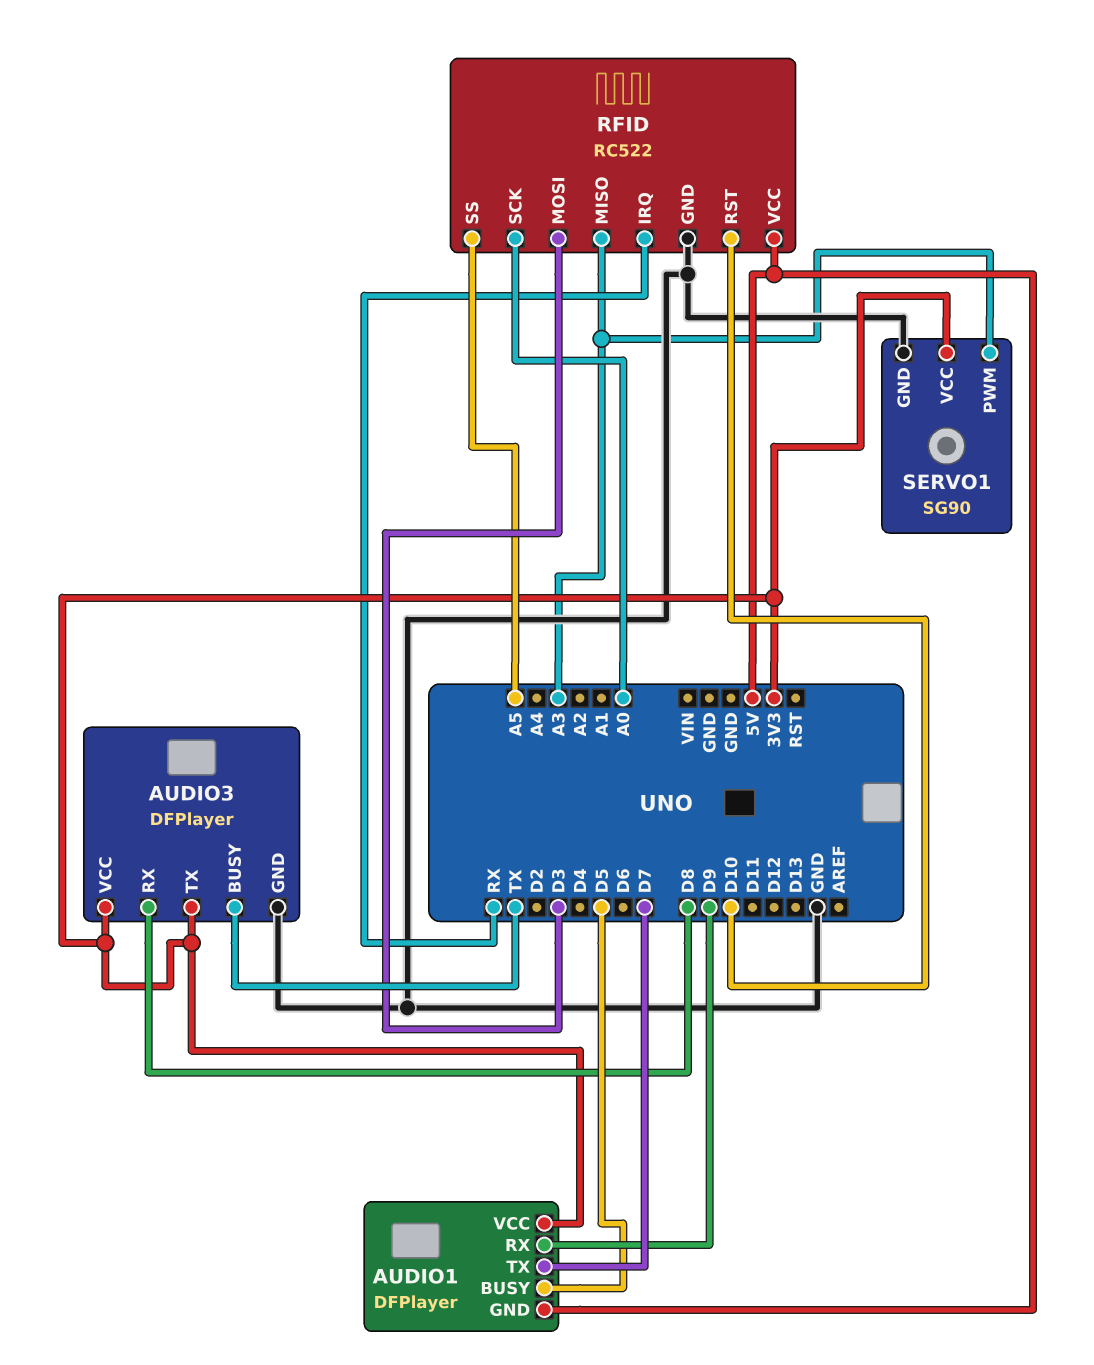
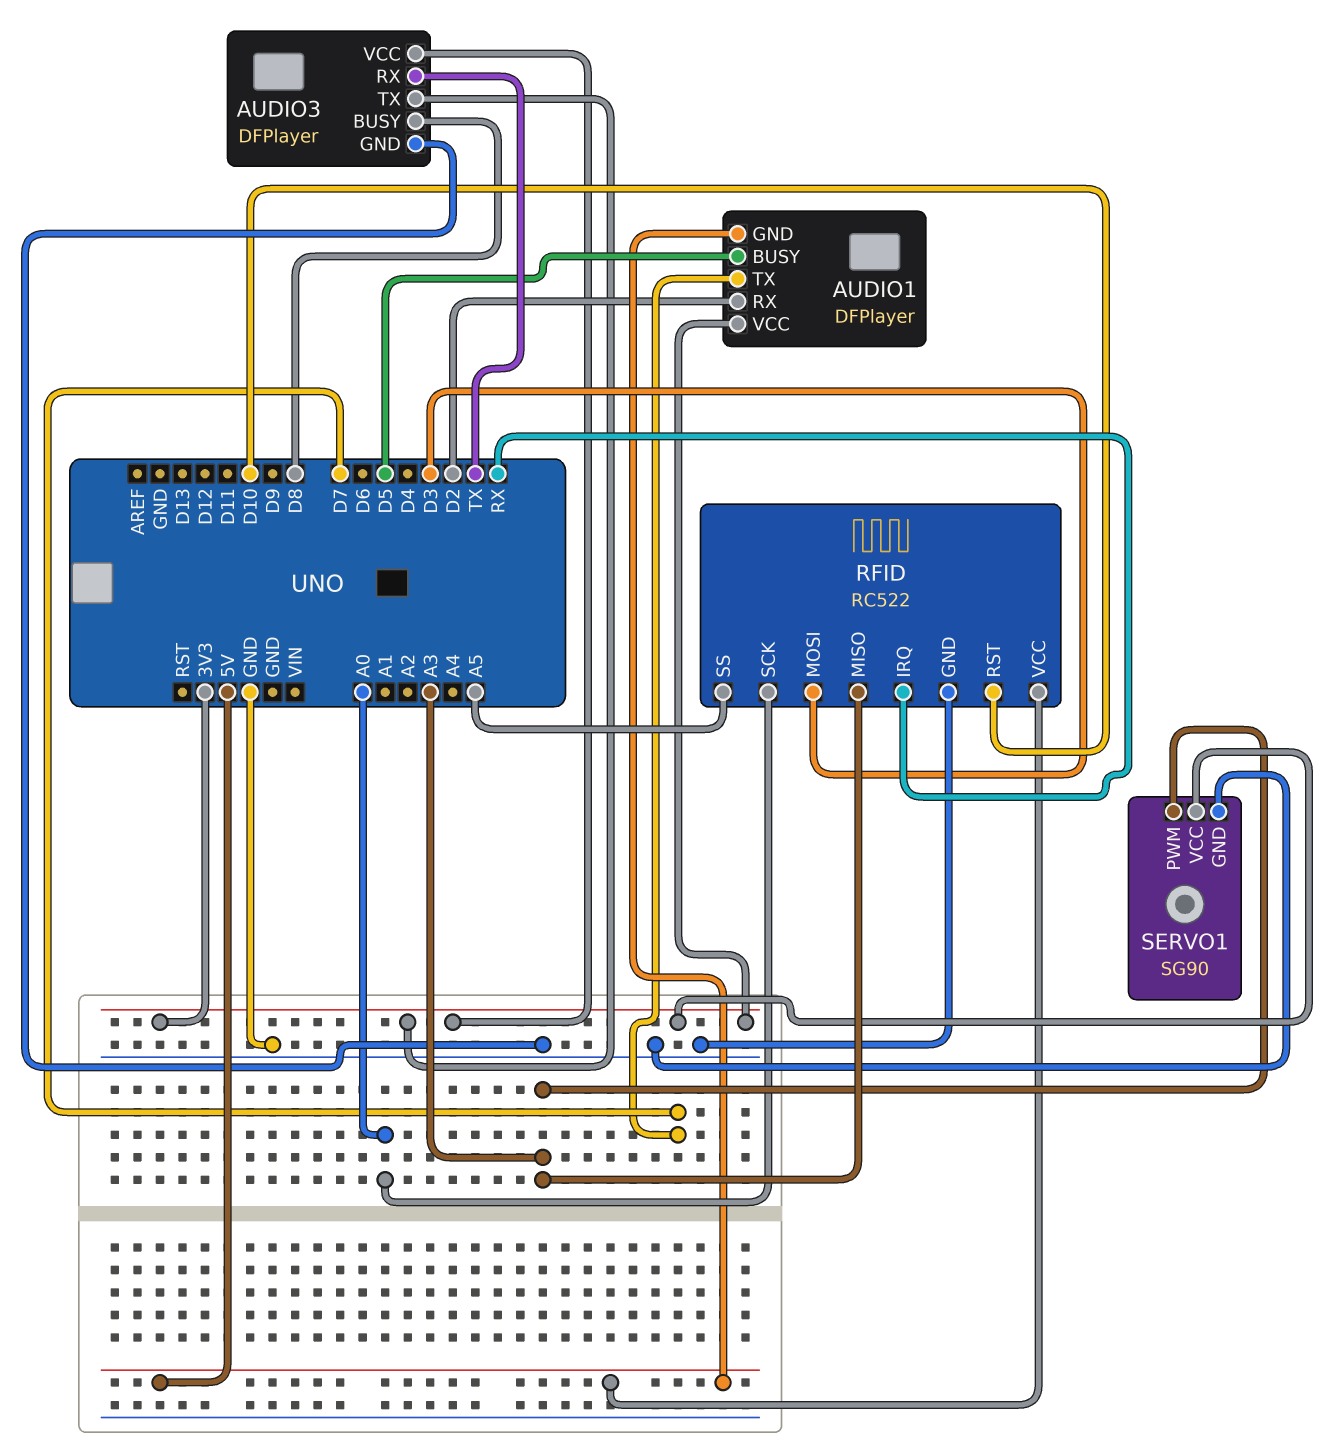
AUDIO1 pin RX: D9 -> D2
AUDIO3 pin BUSY: TX -> D8
AUDIO3 pin RX: D8 -> TX

